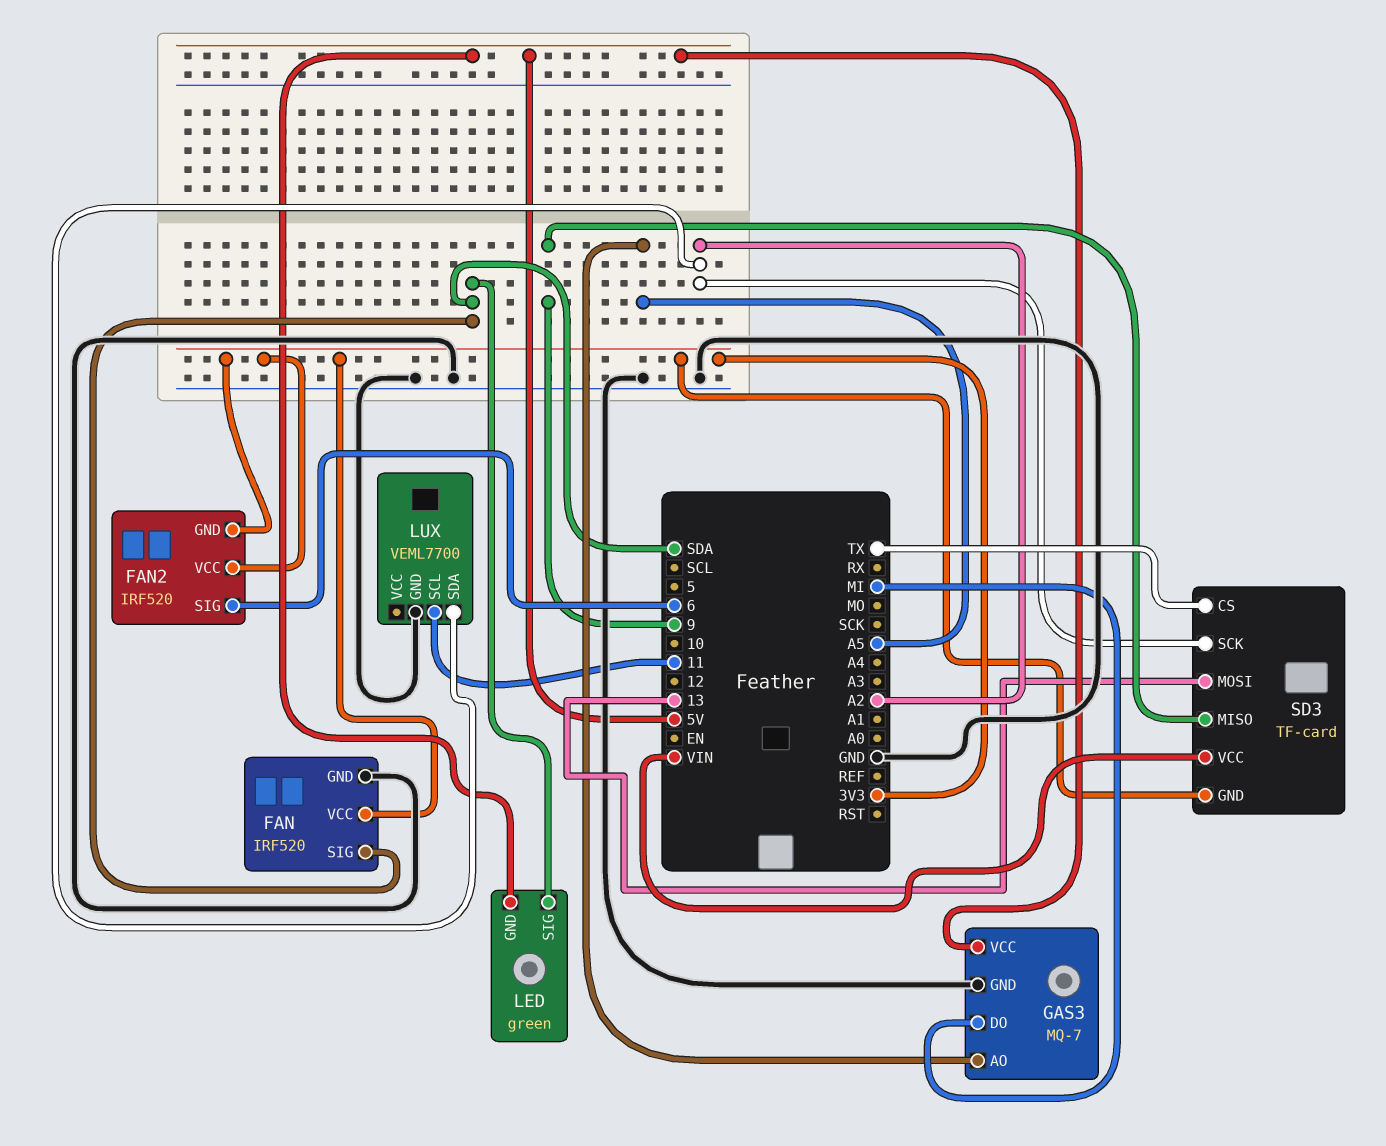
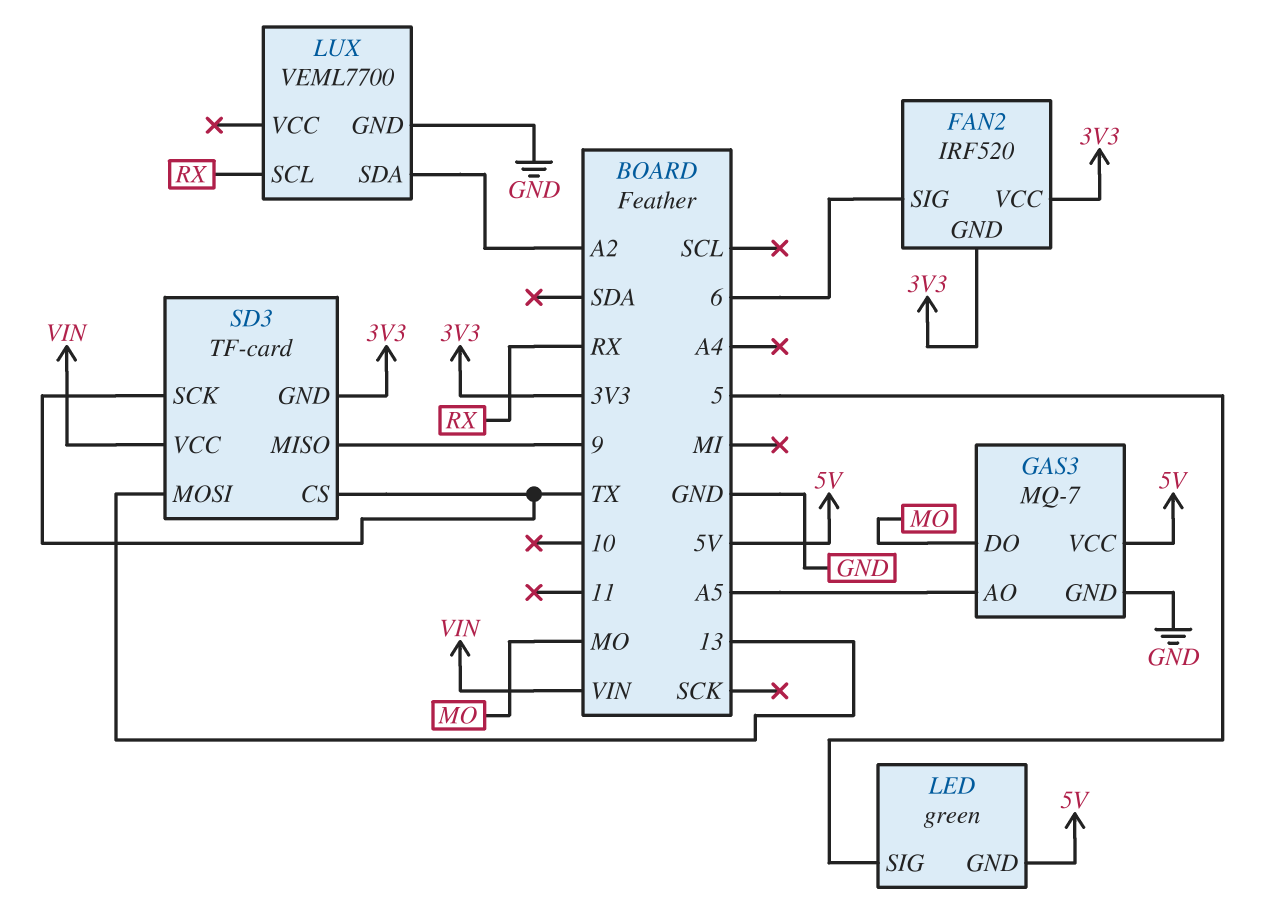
FAN: IRF520 -> none
FAN pin GND: GND -> none
FAN pin SIG: SDA -> none
FAN pin VCC: 3V3 -> none
GAS3 pin DO: MI -> MO
LED pin SIG: SDA -> 5
LUX pin SCL: 11 -> RX
SD3 pin SCK: A2 -> TX

